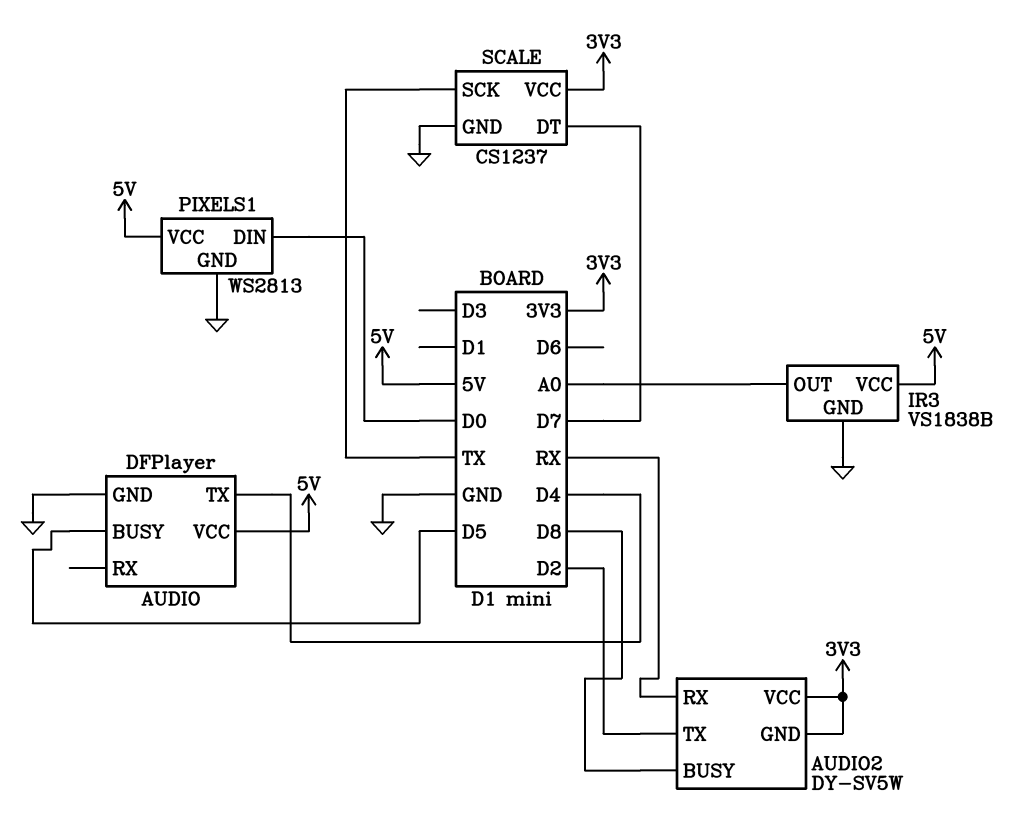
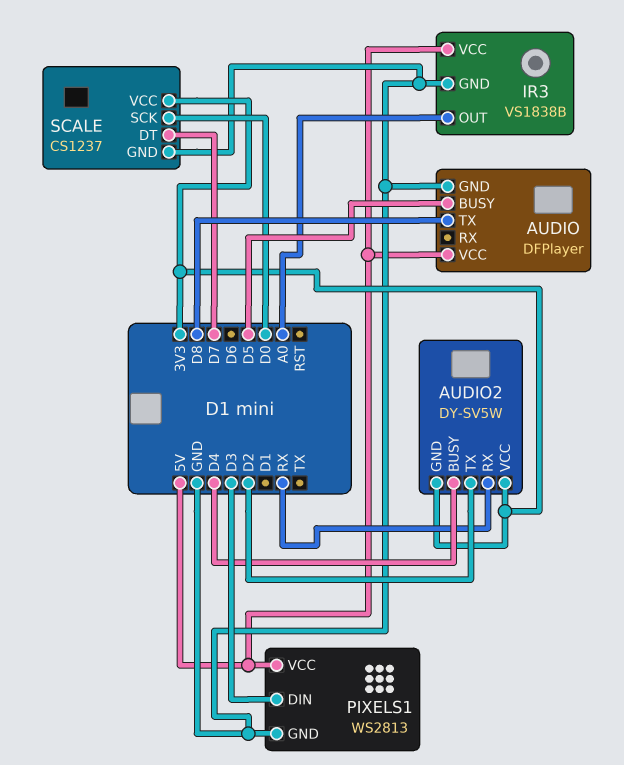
AUDIO pin TX: D4 -> D8
AUDIO2 pin BUSY: D8 -> D4
PIXELS1 pin DIN: D0 -> D3
SCALE pin SCK: TX -> D0

